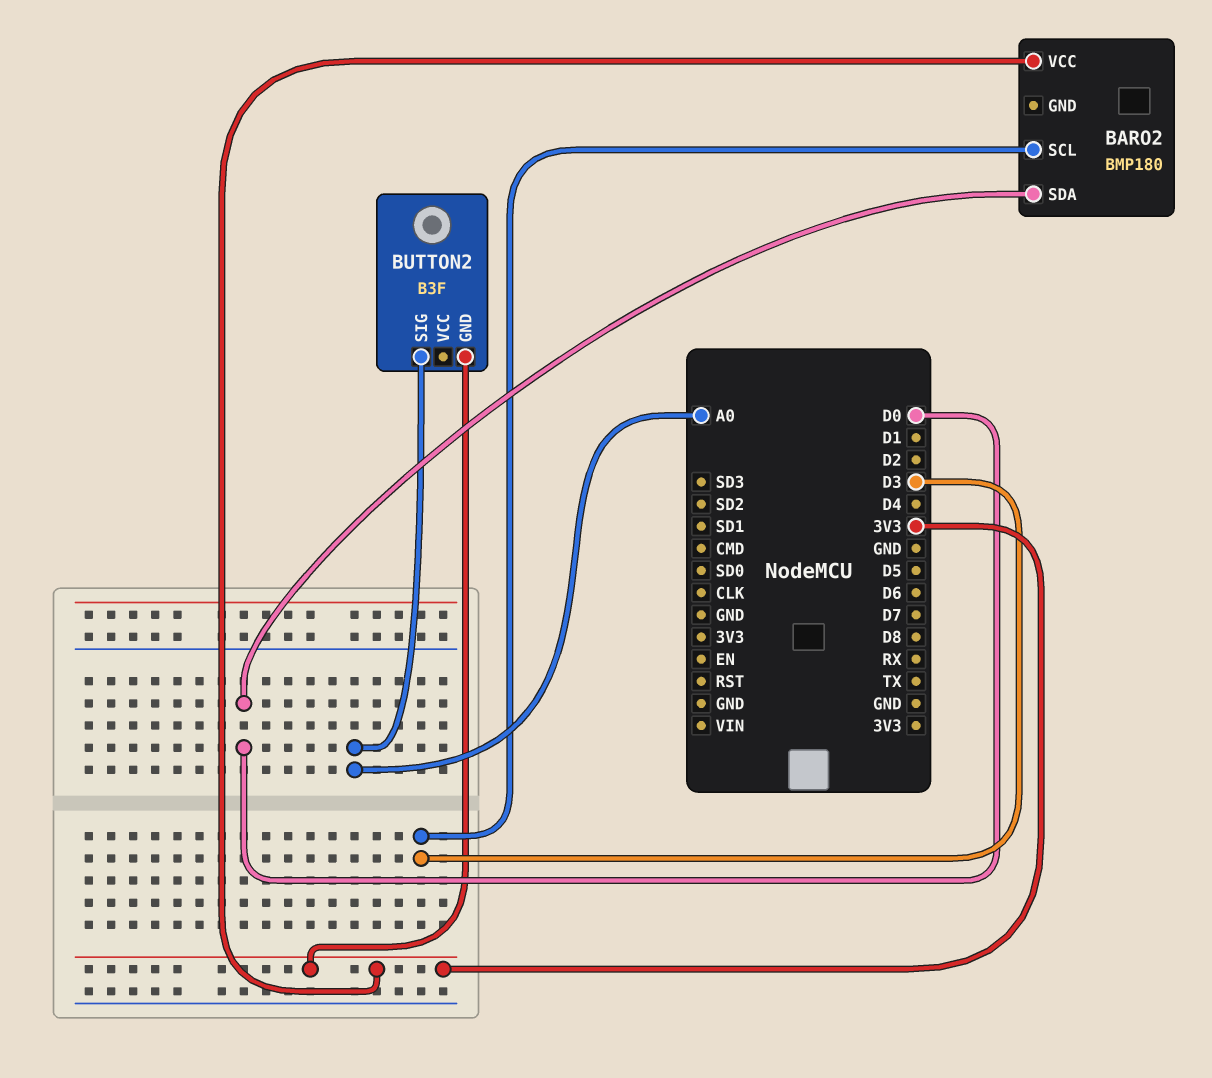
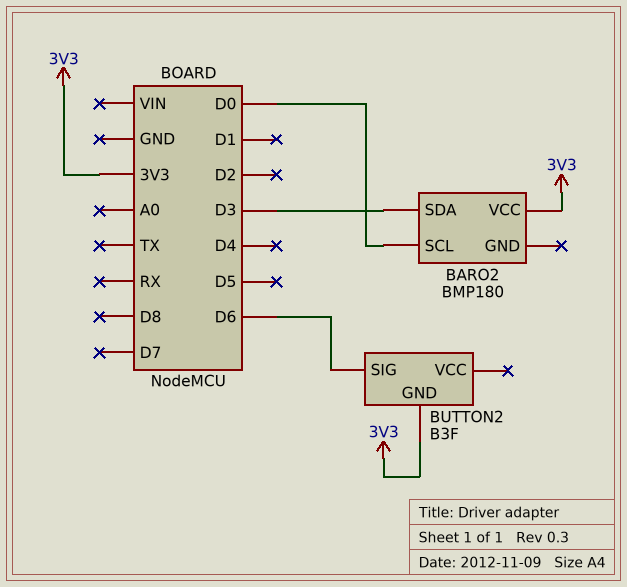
BARO2 pin SCL: D3 -> D0
BARO2 pin SDA: D0 -> D3
BUTTON2 pin SIG: A0 -> D6

